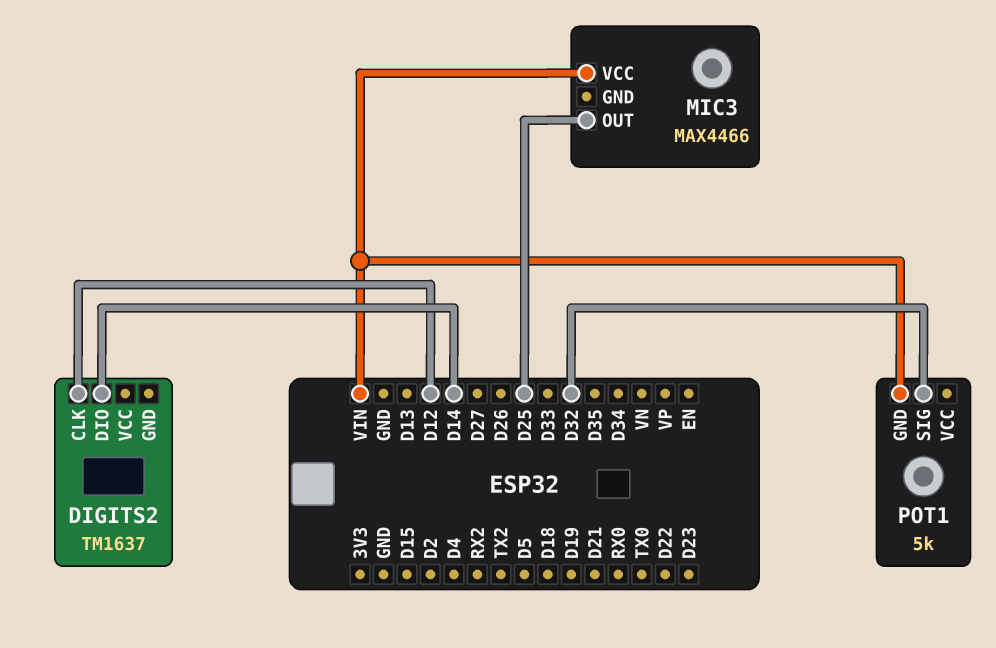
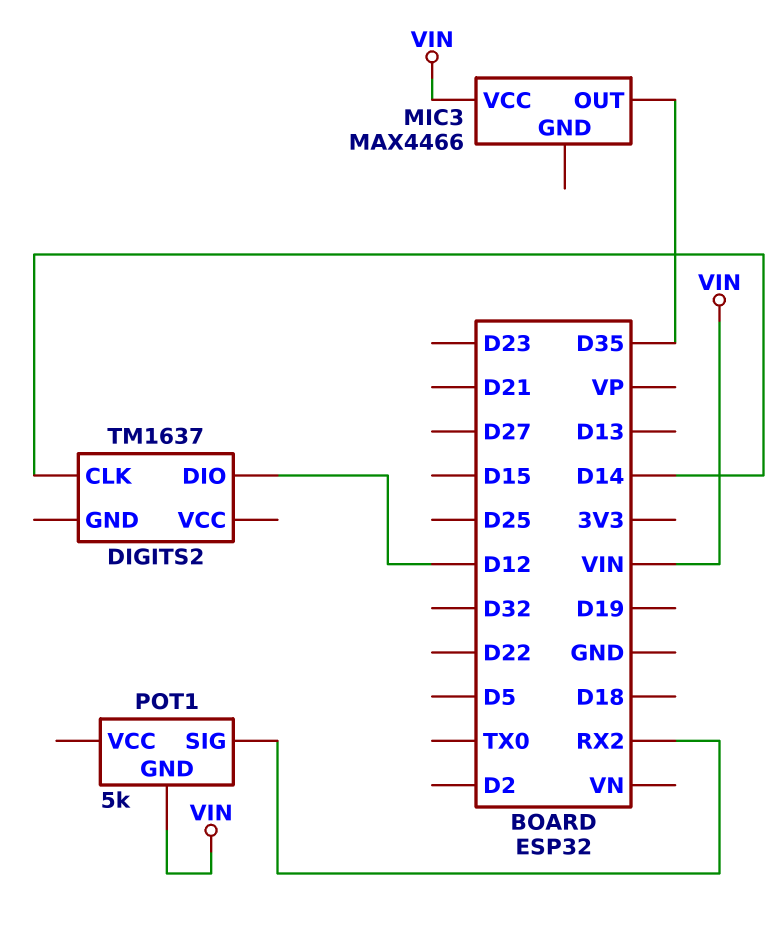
DIGITS2 pin CLK: D12 -> D14
DIGITS2 pin DIO: D14 -> D12
MIC3 pin OUT: D25 -> D35
POT1 pin SIG: D32 -> RX2

